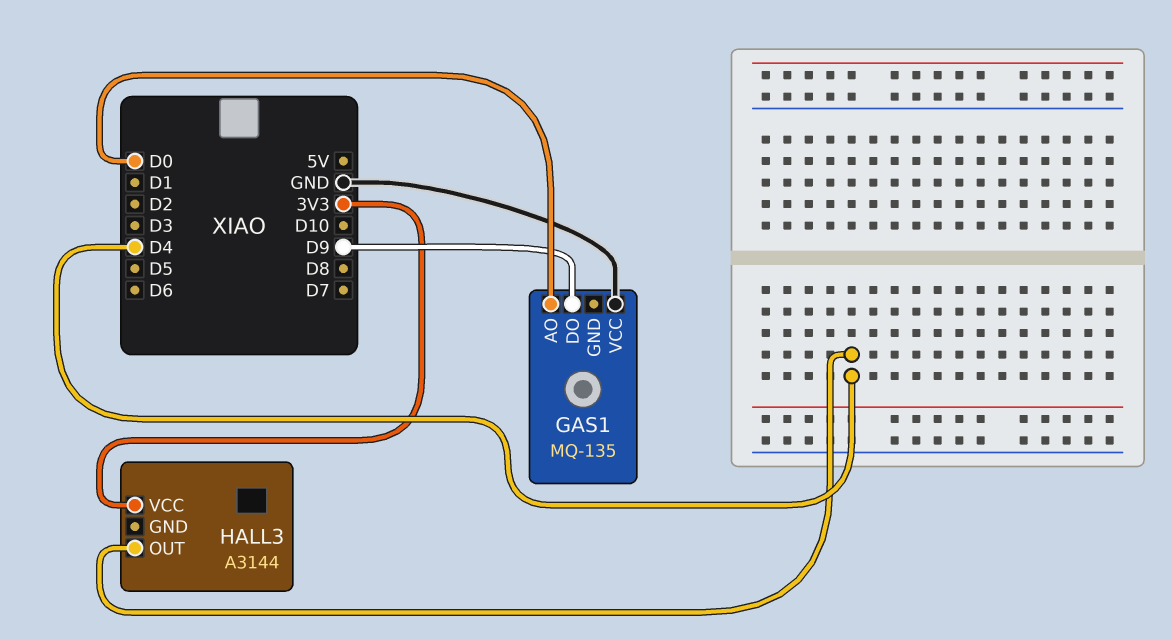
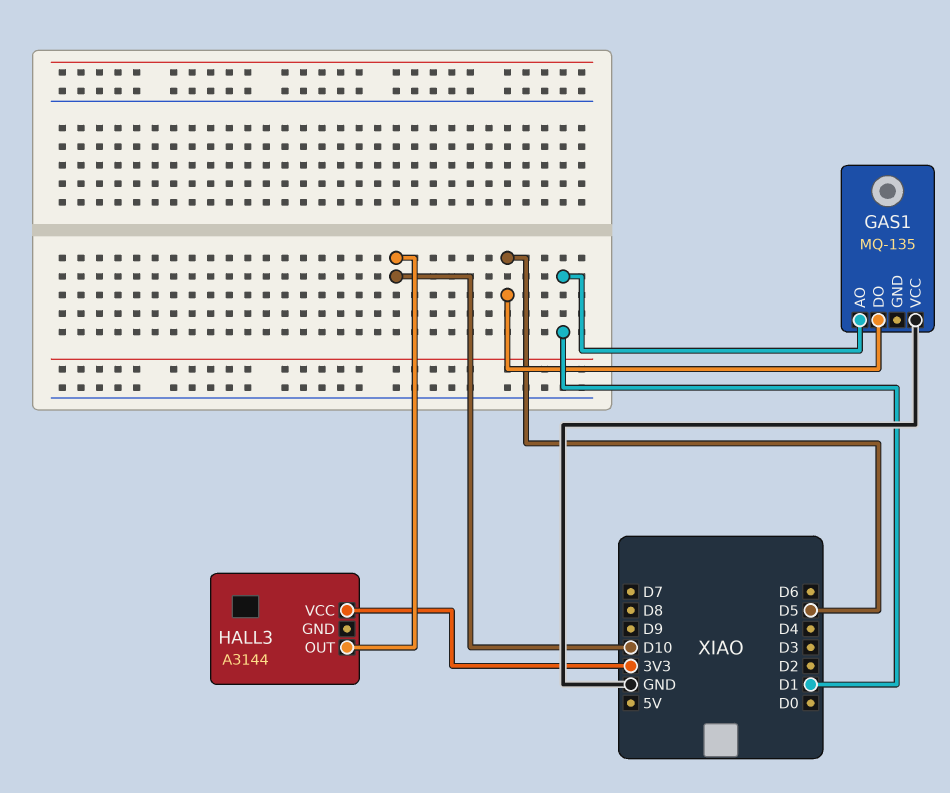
GAS1 pin AO: D0 -> D1
GAS1 pin DO: D9 -> D5
HALL3 pin OUT: D4 -> D10

